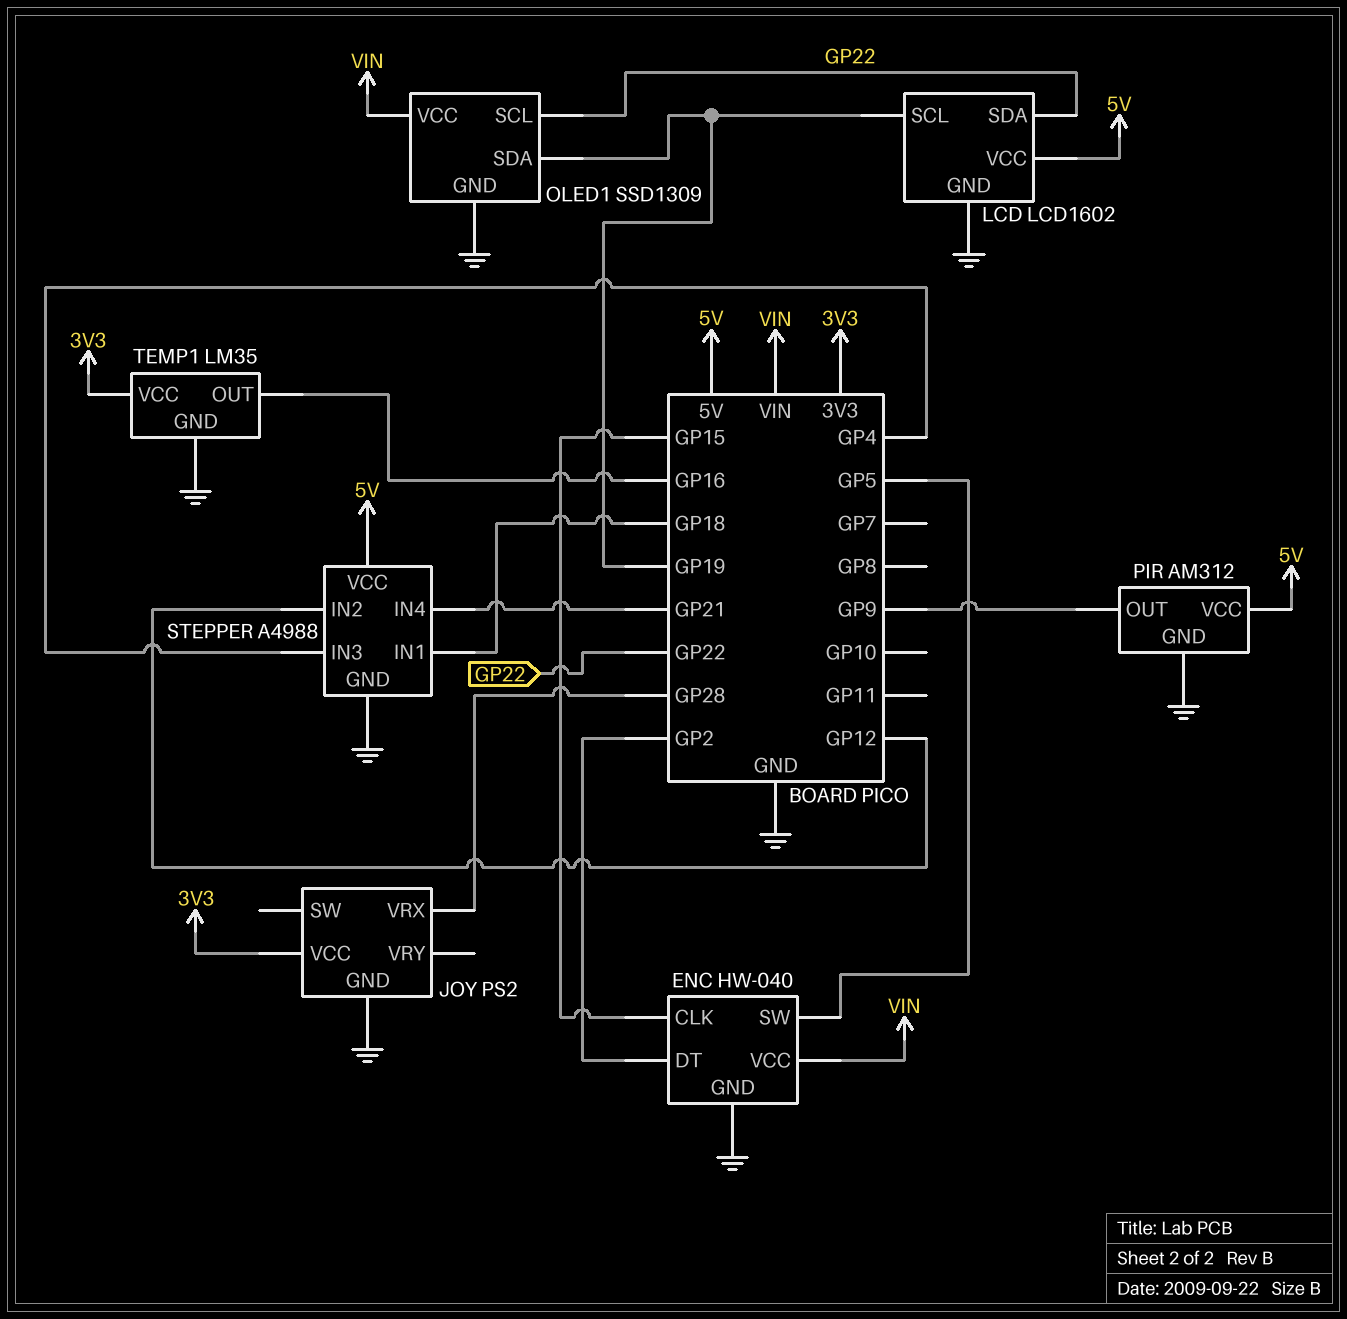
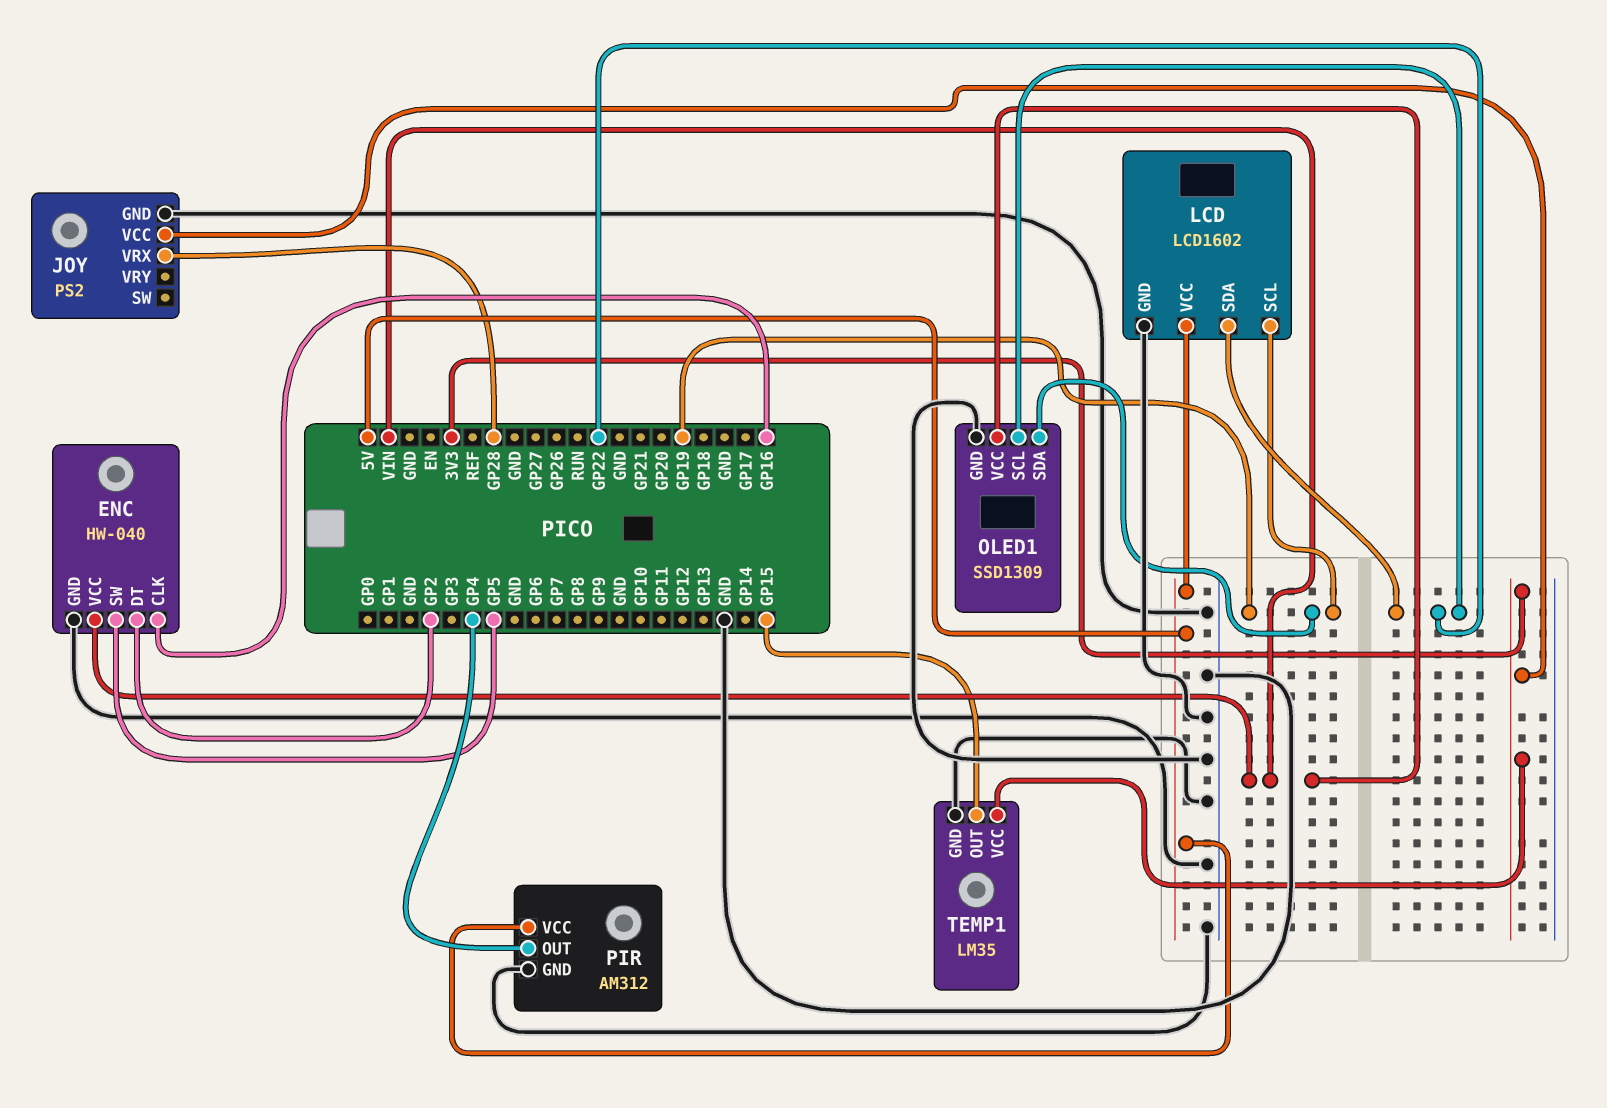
ENC pin CLK: GP15 -> GP16
PIR pin OUT: GP9 -> GP4
STEPPER: A4988 -> none
STEPPER pin GND: GND -> none
STEPPER pin IN1: GP18 -> none
STEPPER pin IN2: GP12 -> none
STEPPER pin IN3: GP4 -> none
STEPPER pin IN4: GP21 -> none
STEPPER pin VCC: 5V -> none
TEMP1 pin OUT: GP16 -> GP15

